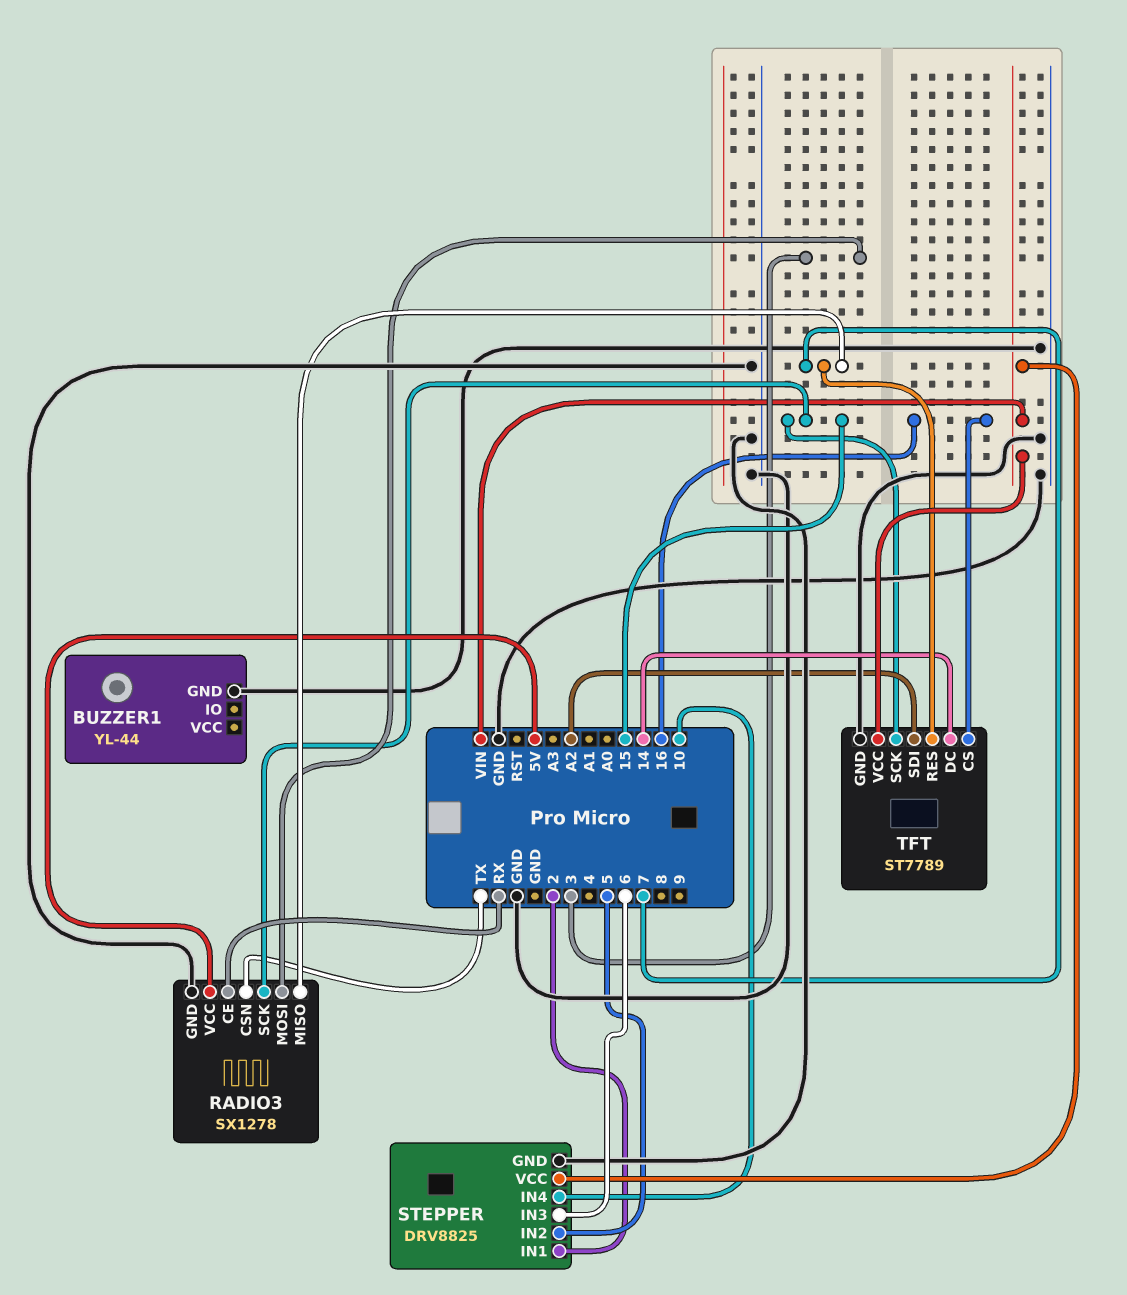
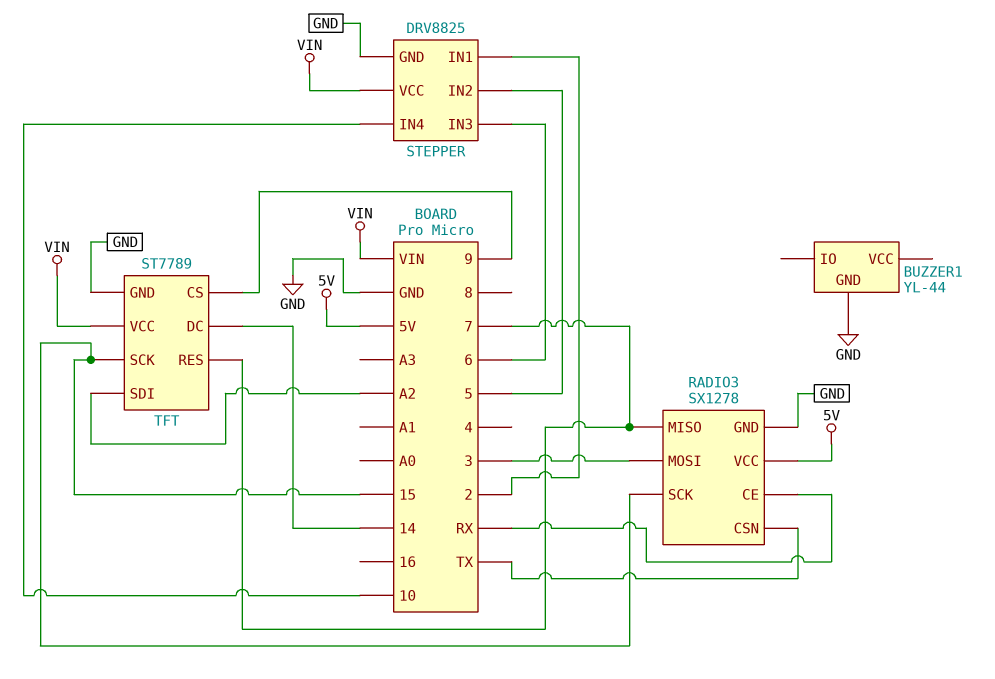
TFT pin CS: 16 -> 9

